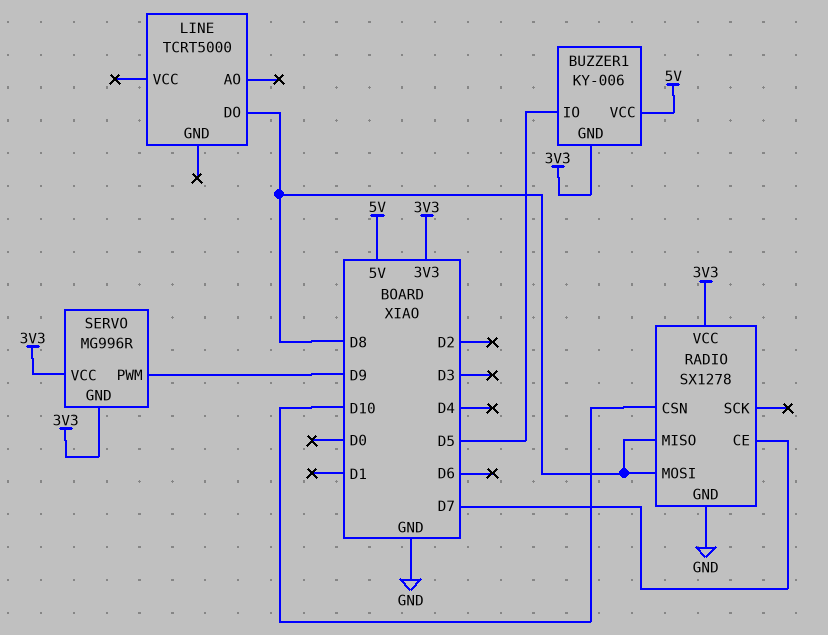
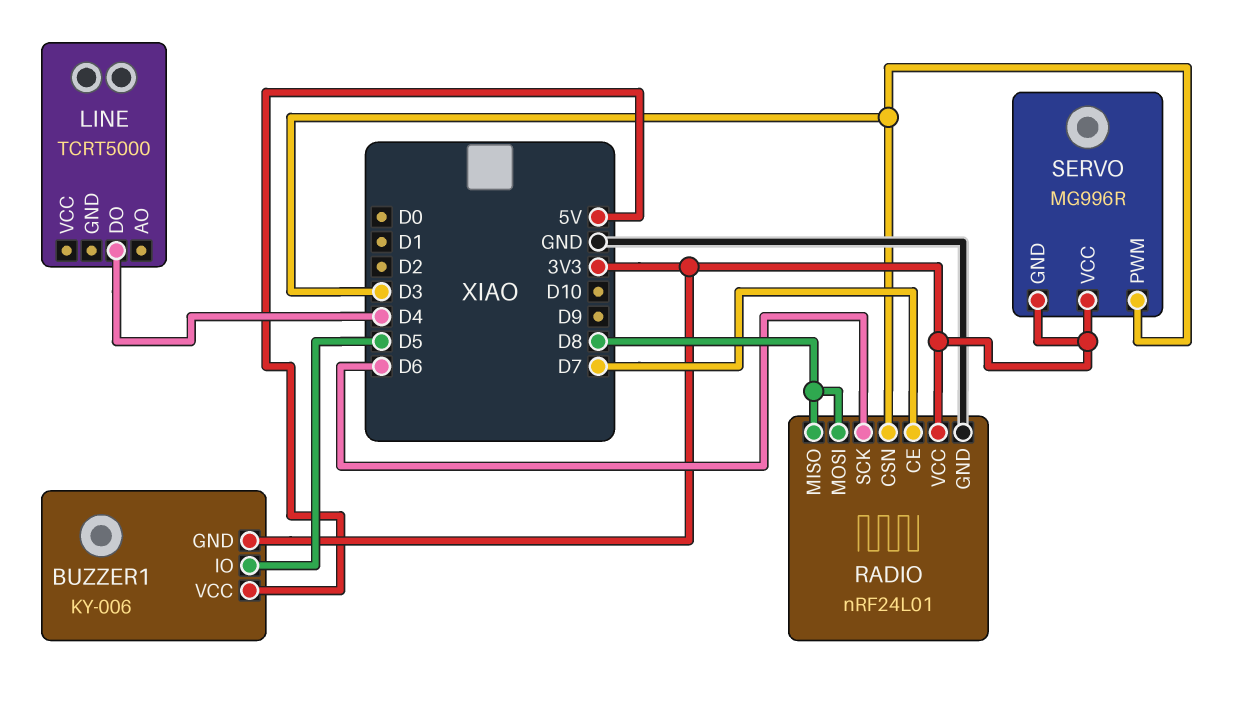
LINE pin DO: D8 -> D4
RADIO: SX1278 -> nRF24L01
RADIO pin CSN: D10 -> D3
RADIO pin SCK: none -> D6
SERVO pin PWM: D9 -> D3

